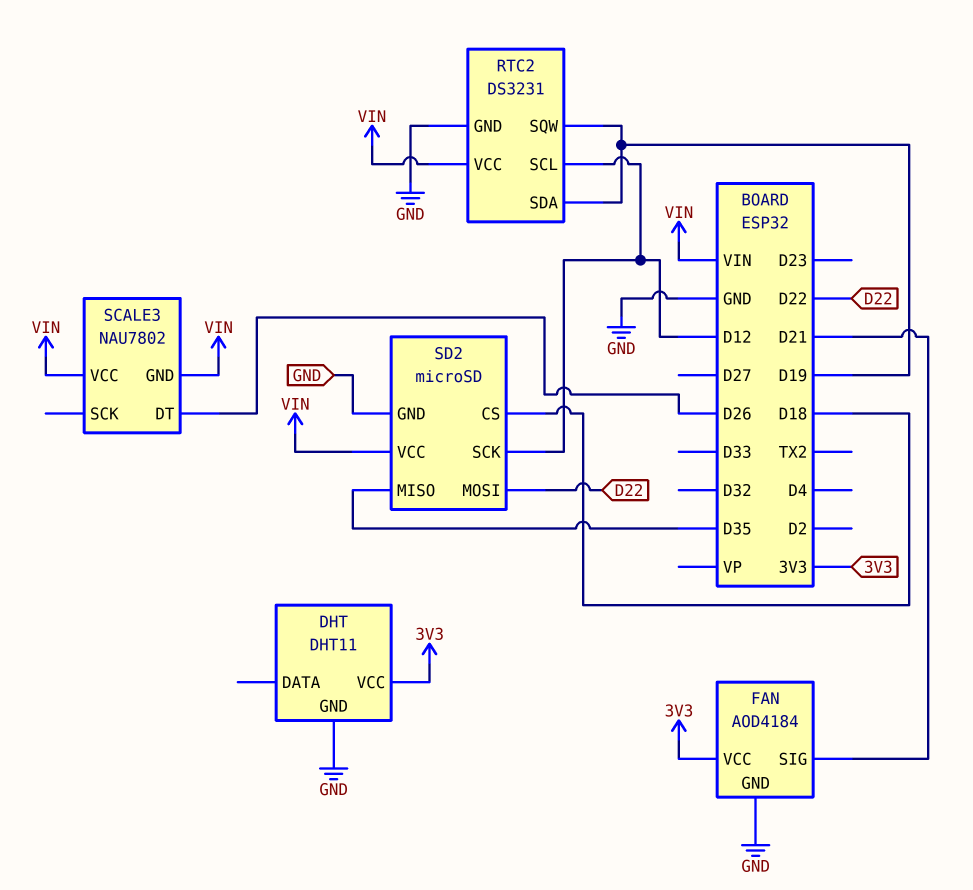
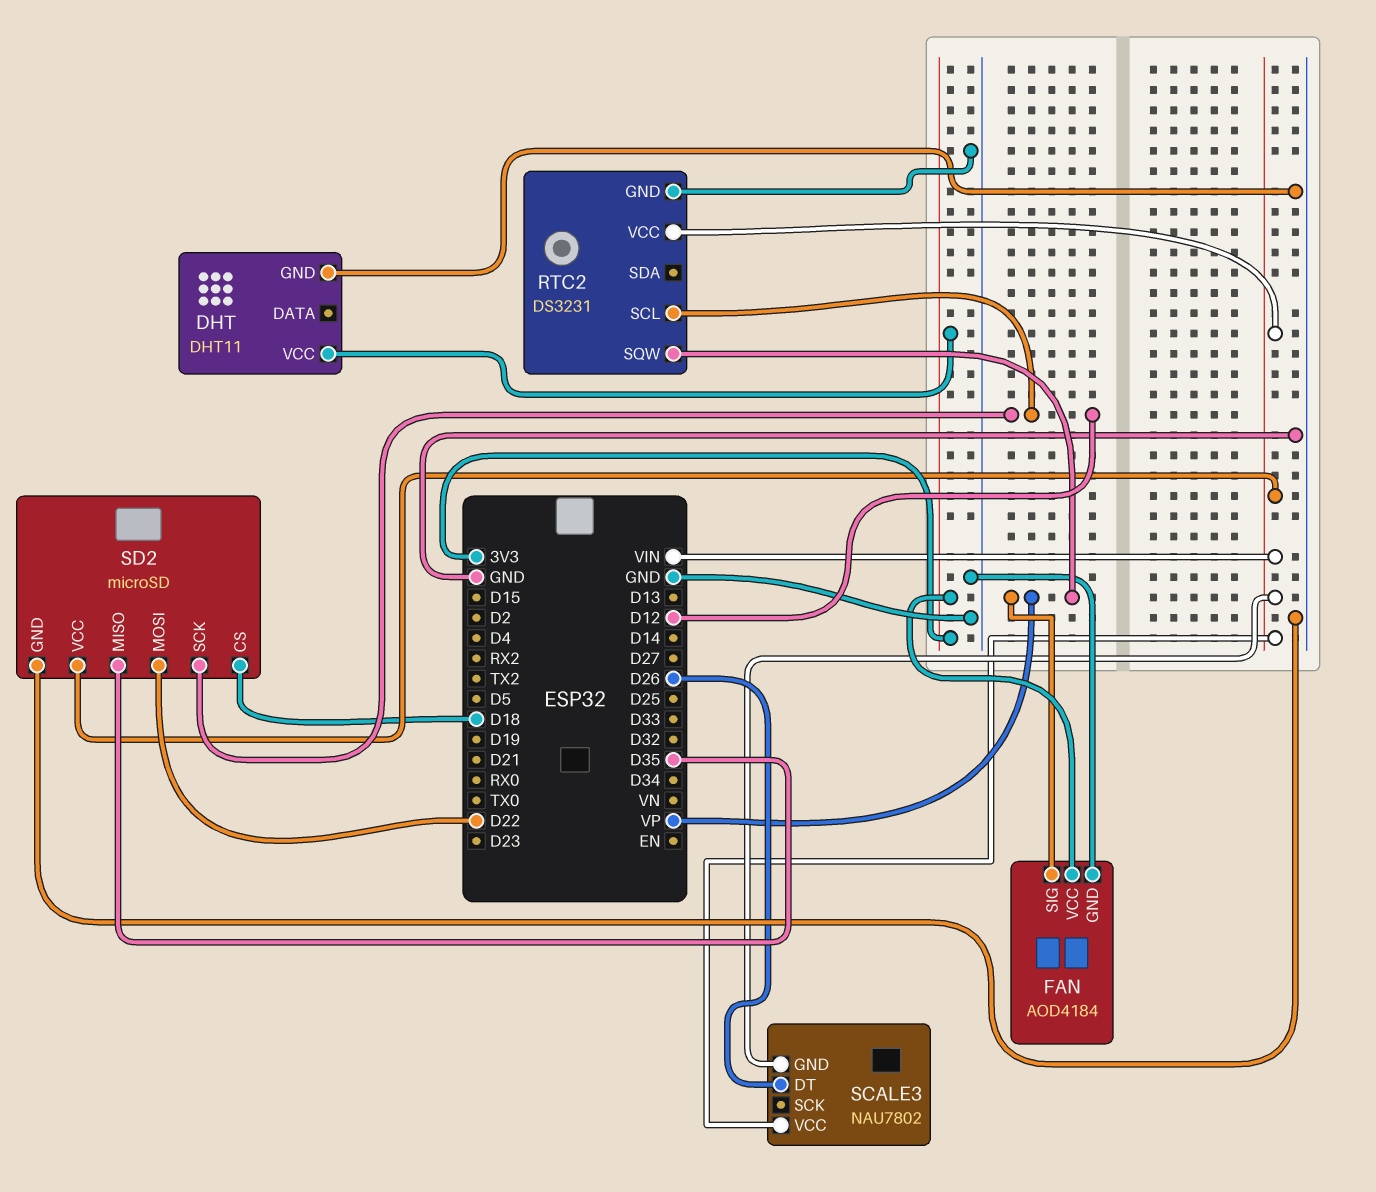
FAN pin SIG: D21 -> VP
RTC2 pin SDA: D19 -> none
RTC2 pin SQW: D19 -> VP

